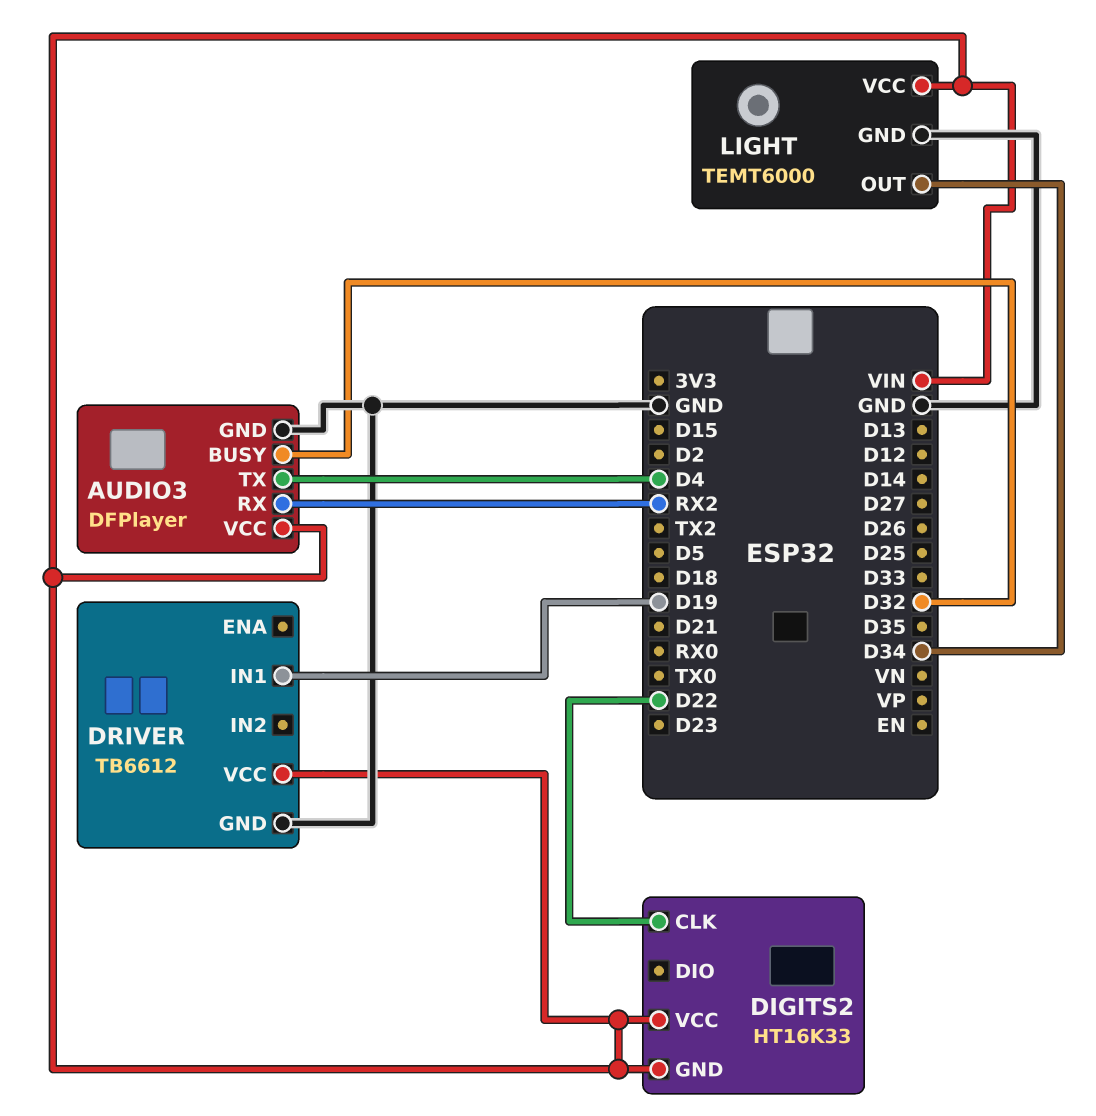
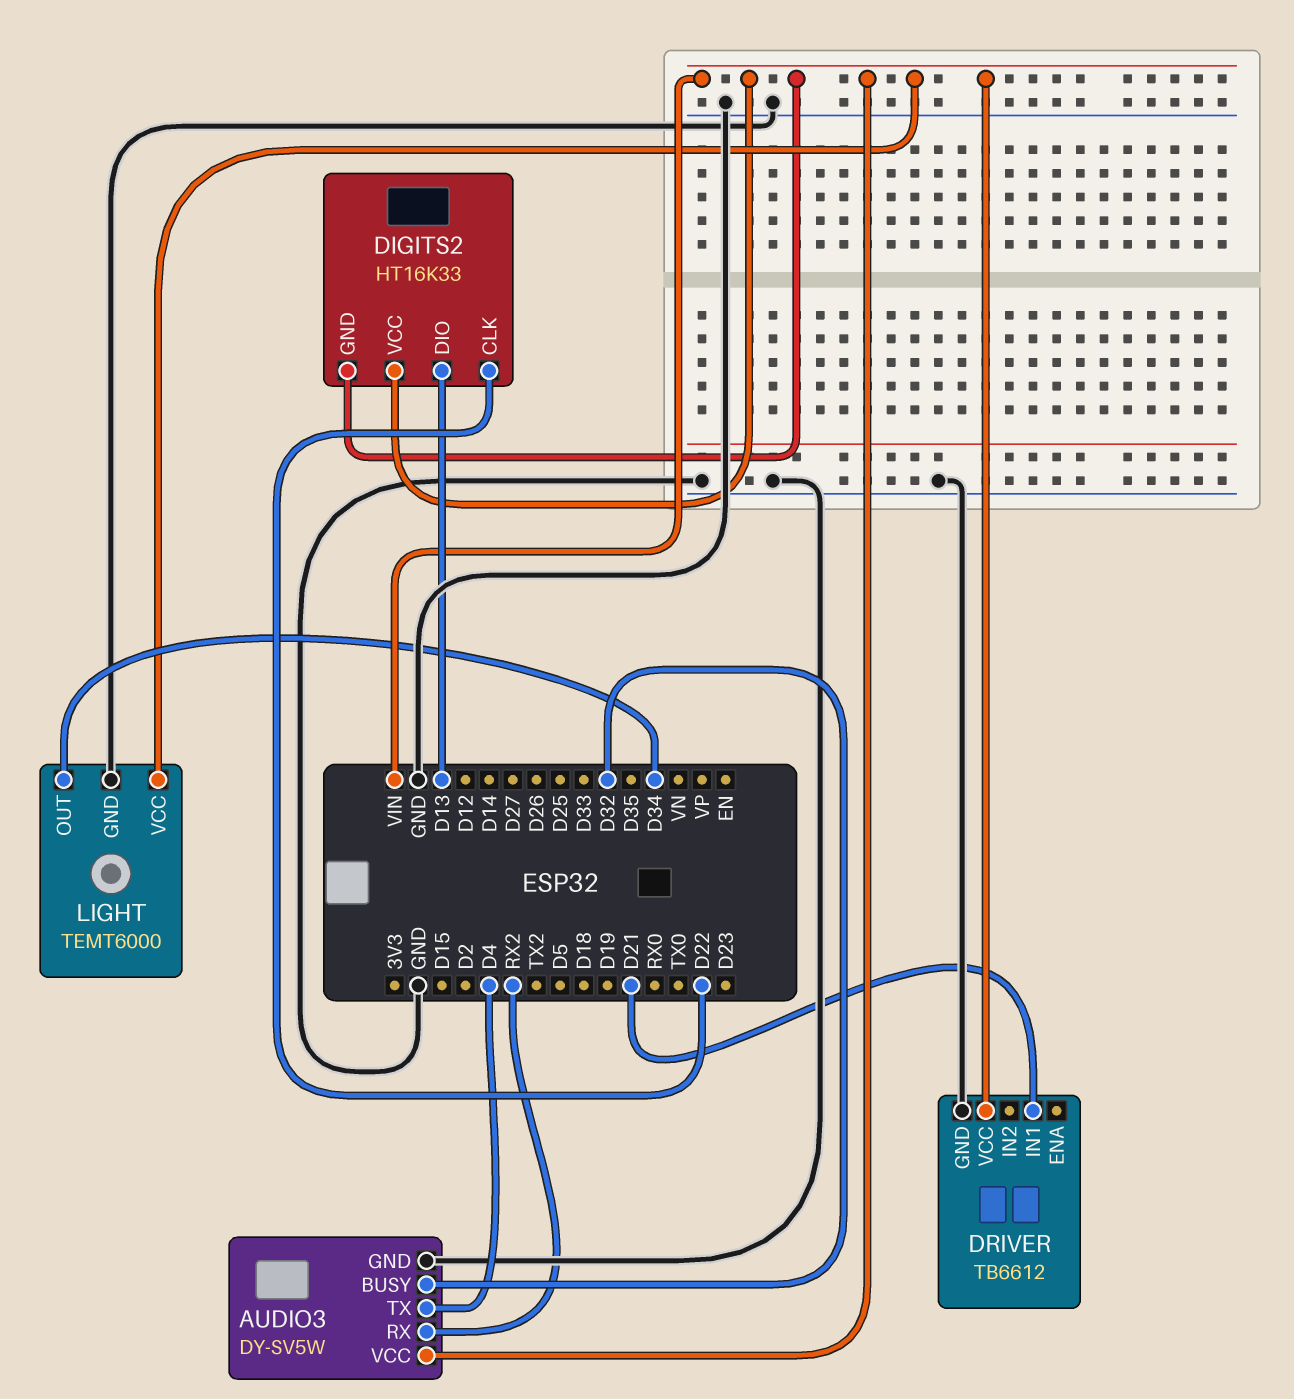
AUDIO3: DFPlayer -> DY-SV5W
DIGITS2 pin DIO: none -> D13
DRIVER pin IN1: D19 -> D21

